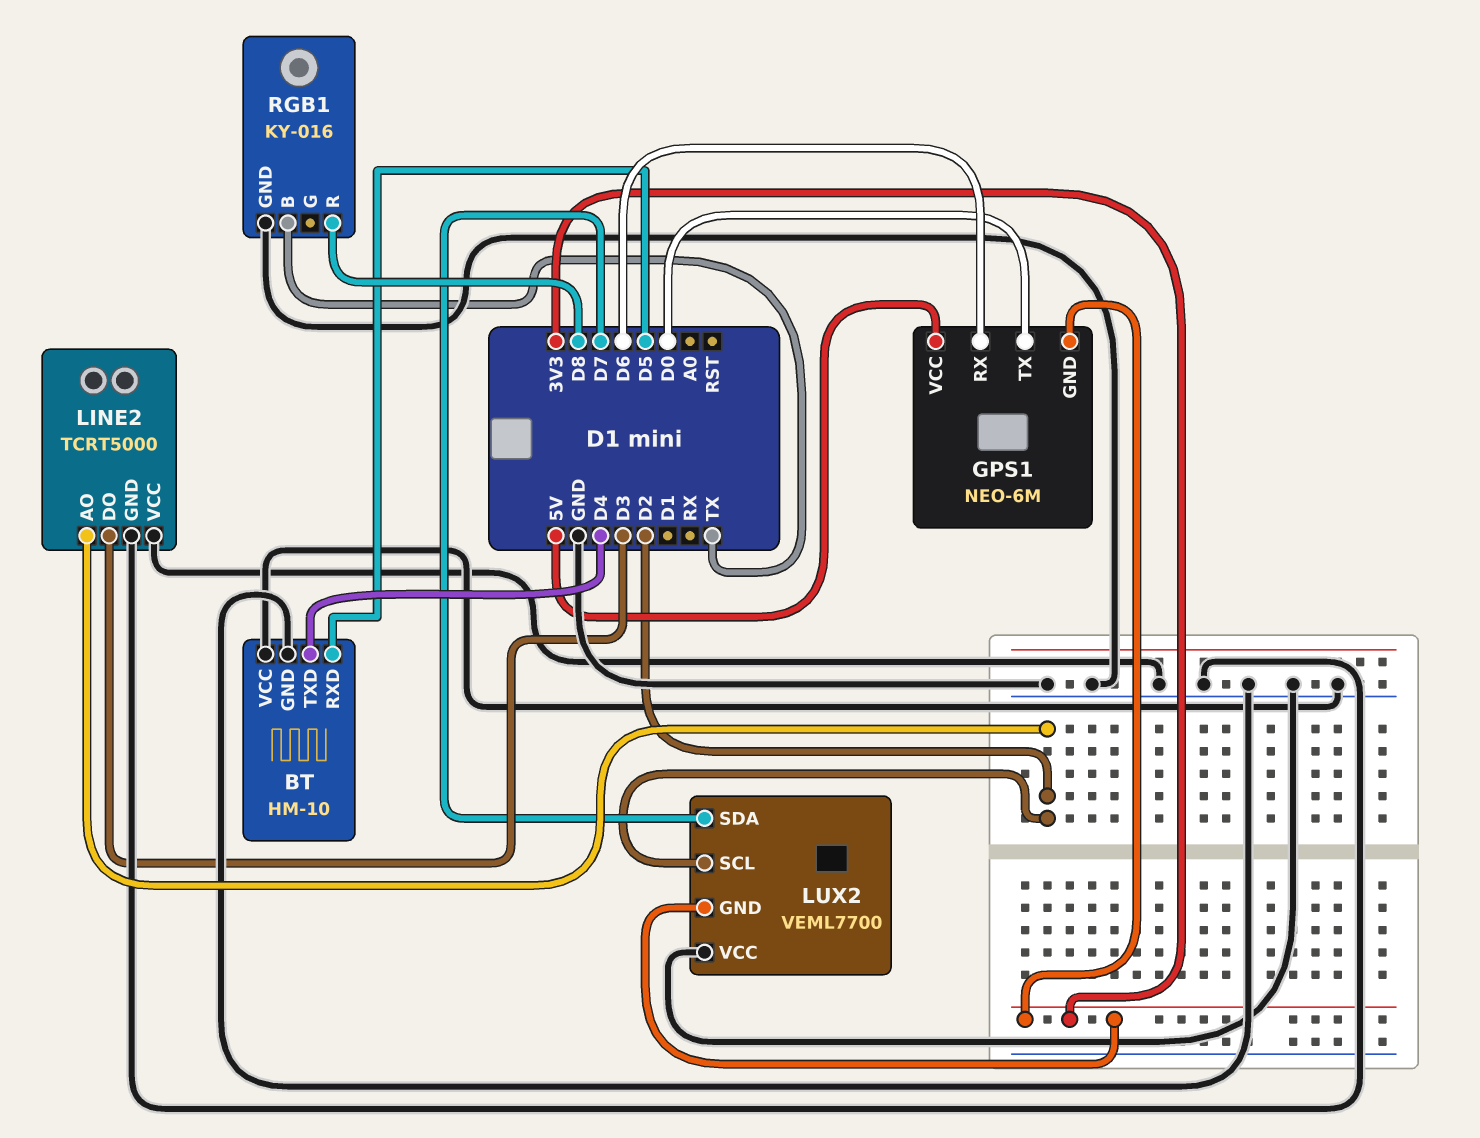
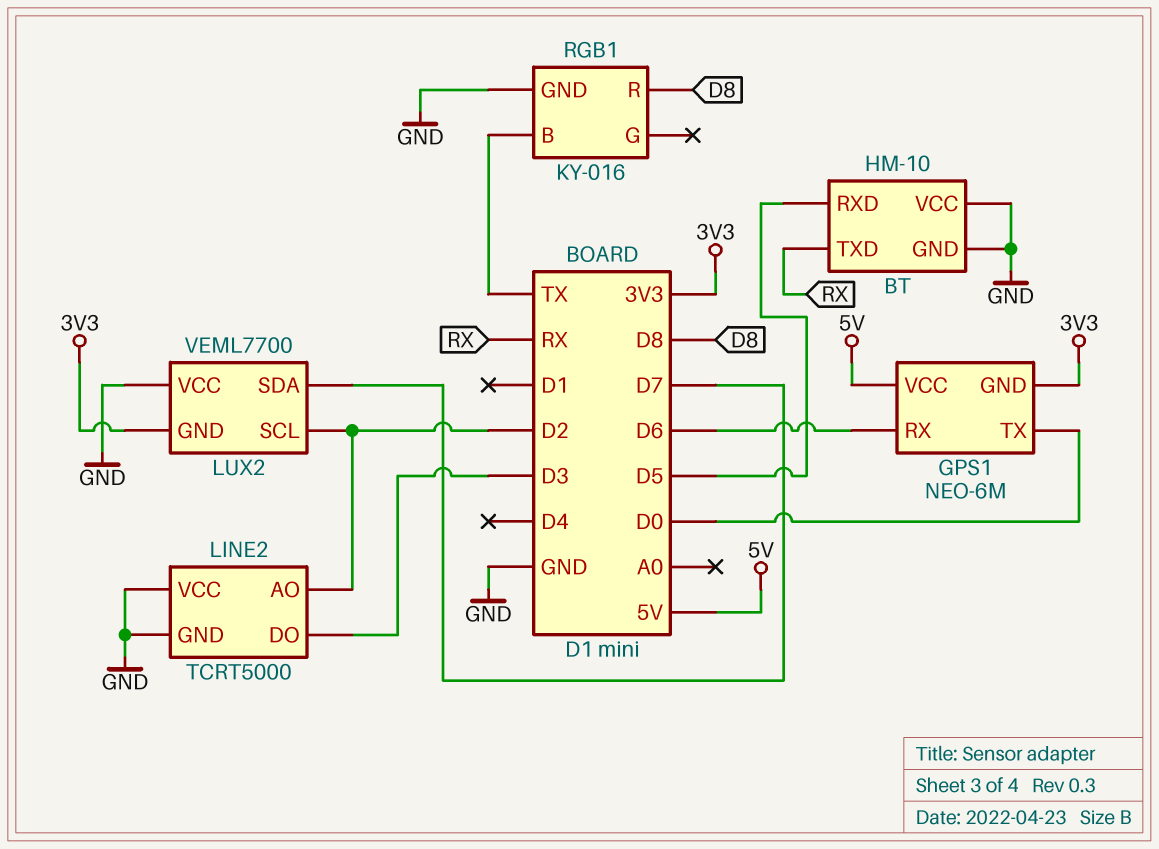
BT pin TXD: D4 -> RX

